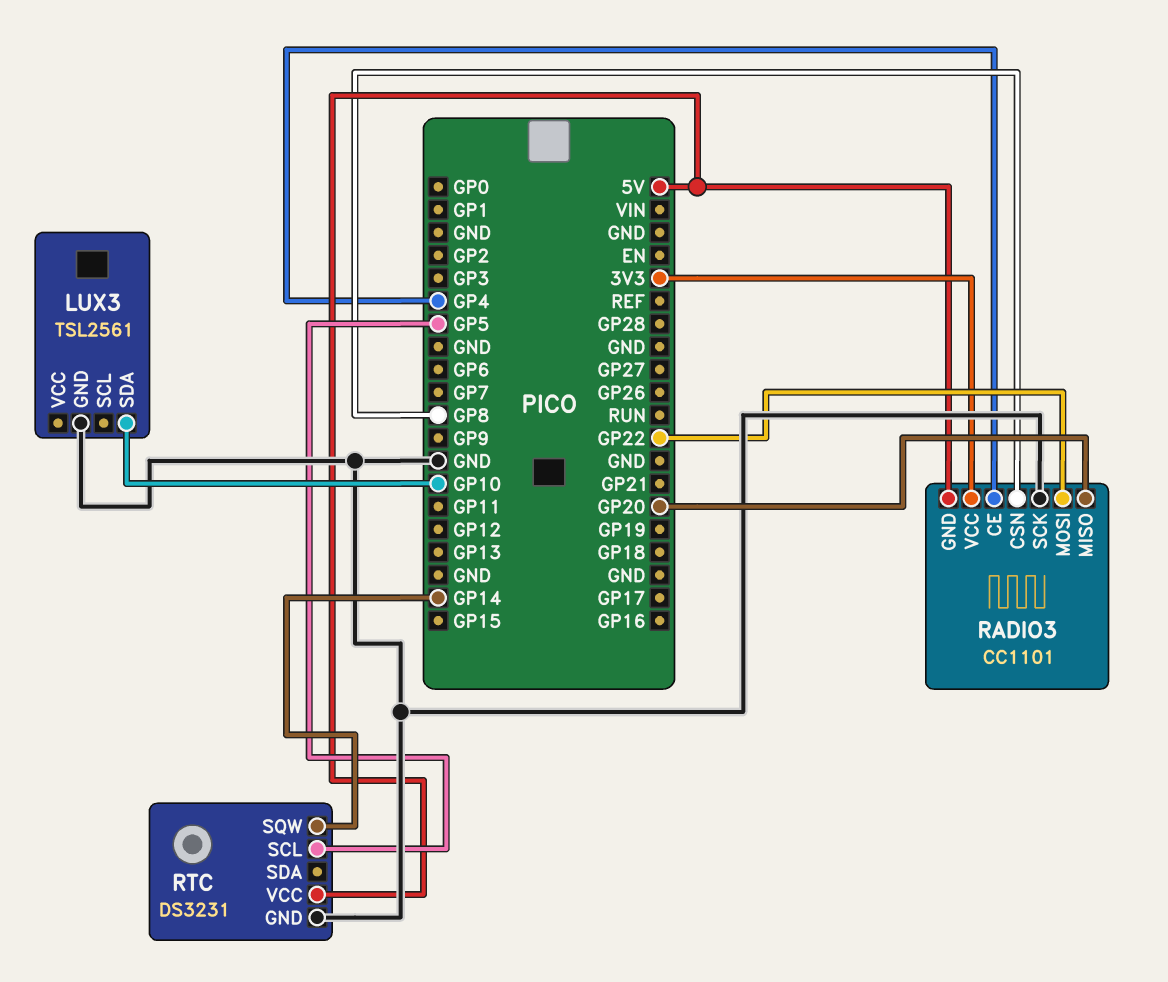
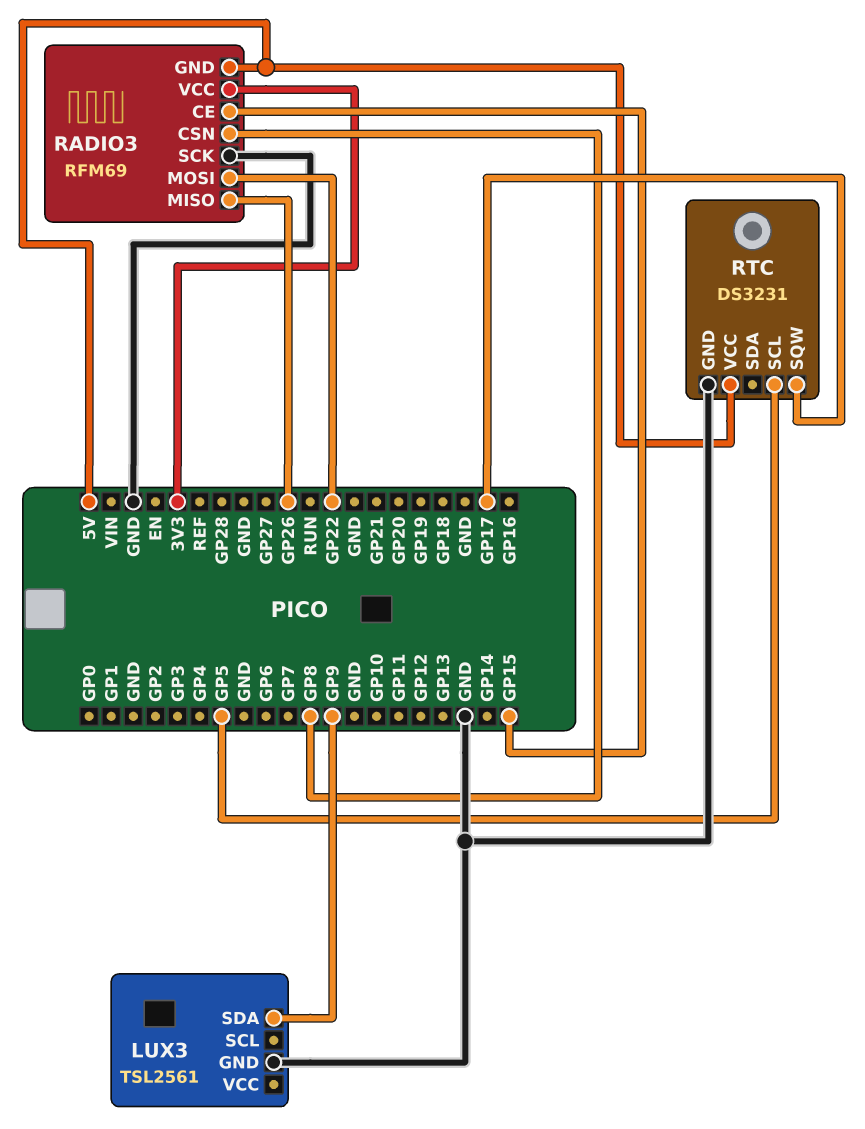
LUX3 pin SDA: GP10 -> GP9
RADIO3: CC1101 -> RFM69
RADIO3 pin CE: GP4 -> GP15
RADIO3 pin MISO: GP20 -> GP26
RTC pin SQW: GP14 -> GP17

